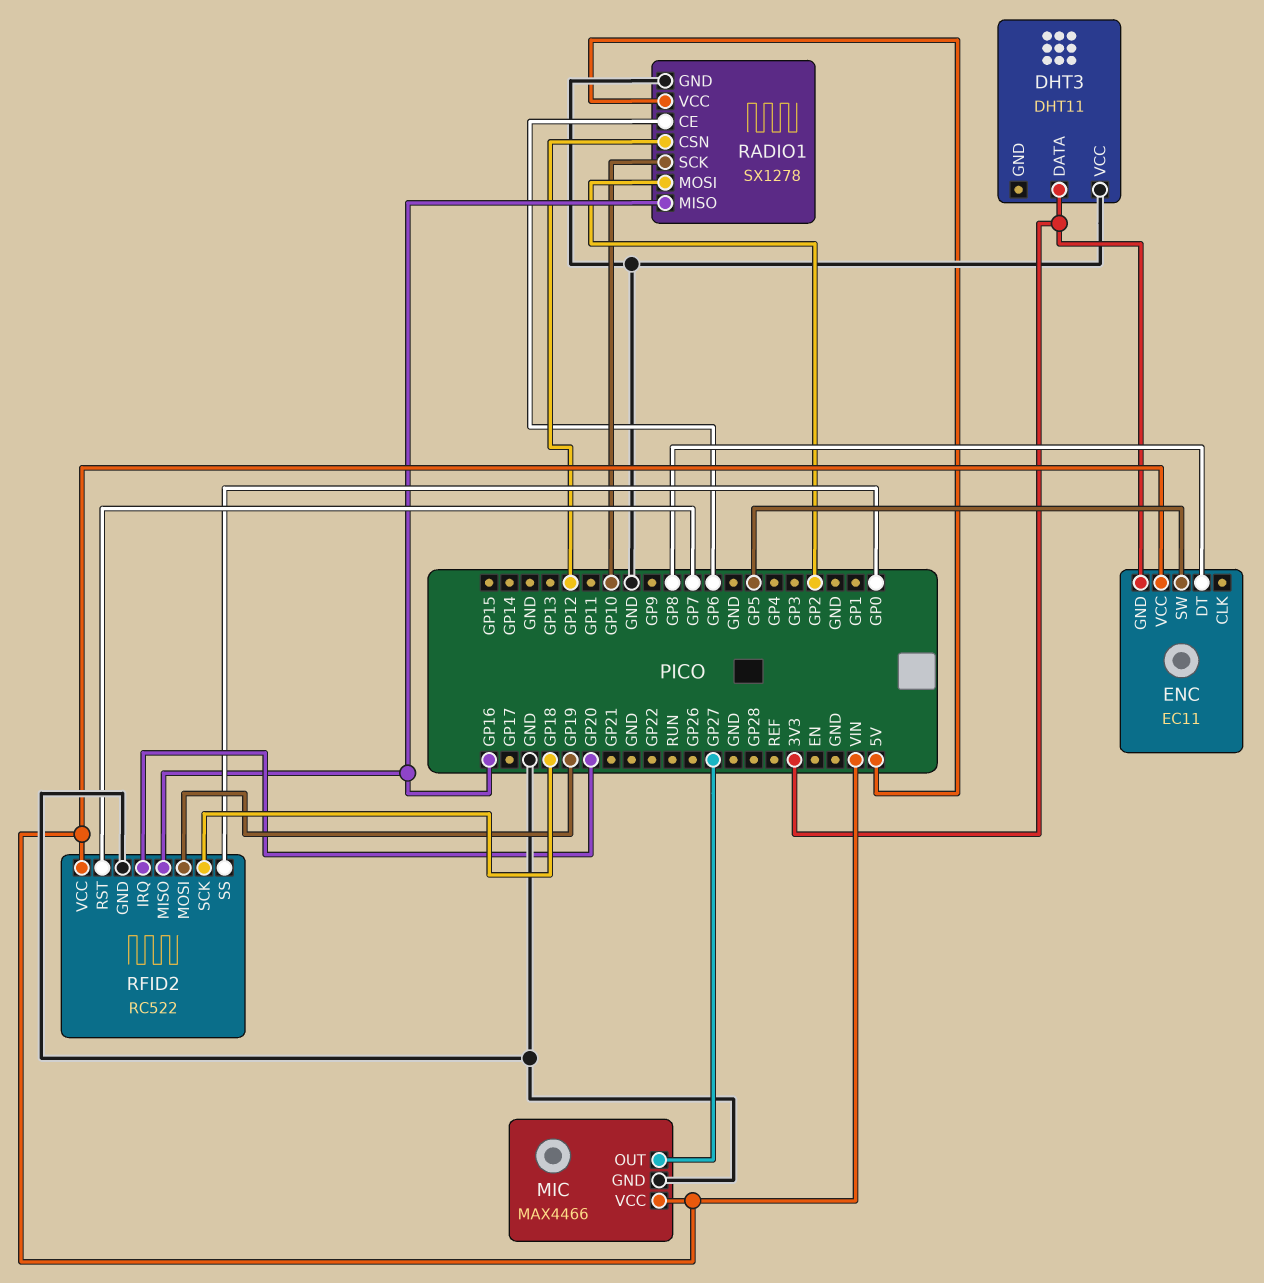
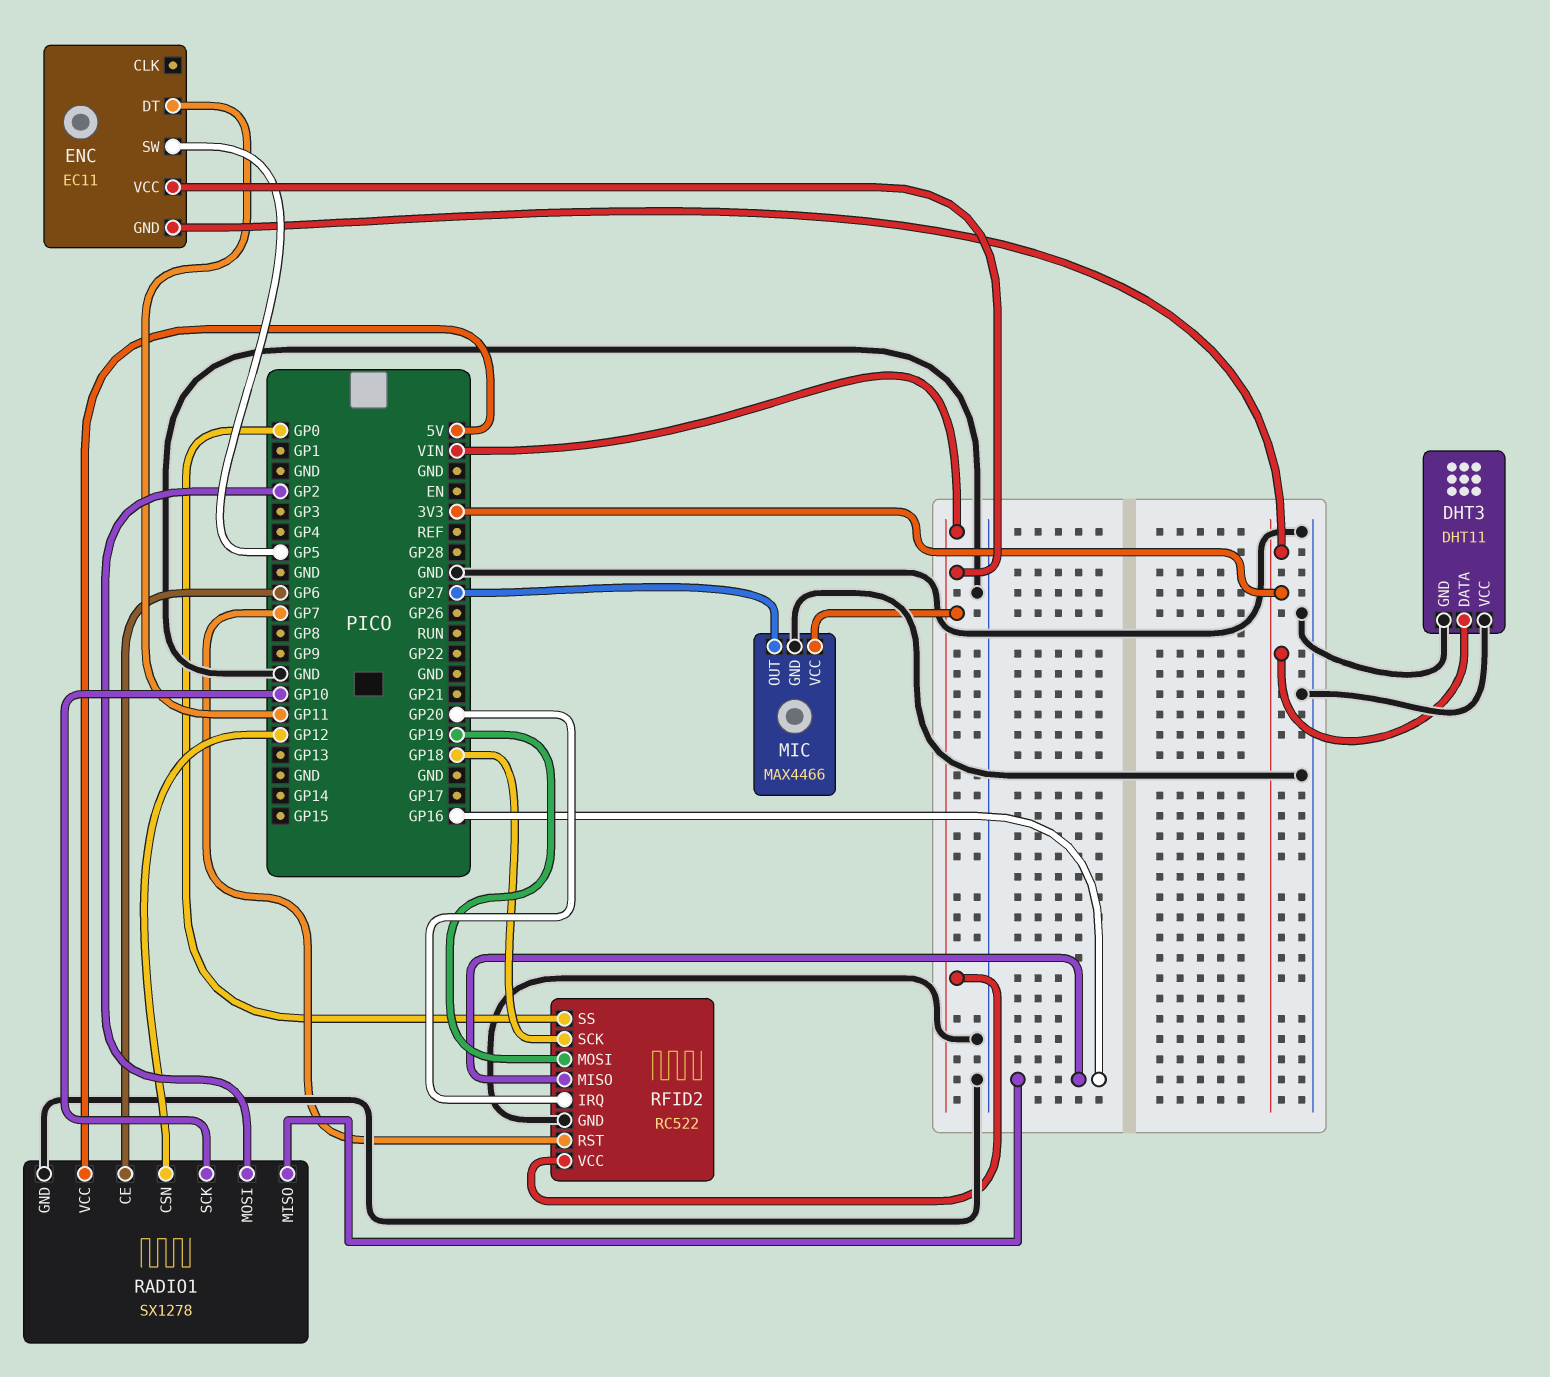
DHT3 pin GND: none -> GND
ENC pin DT: GP8 -> GP11

